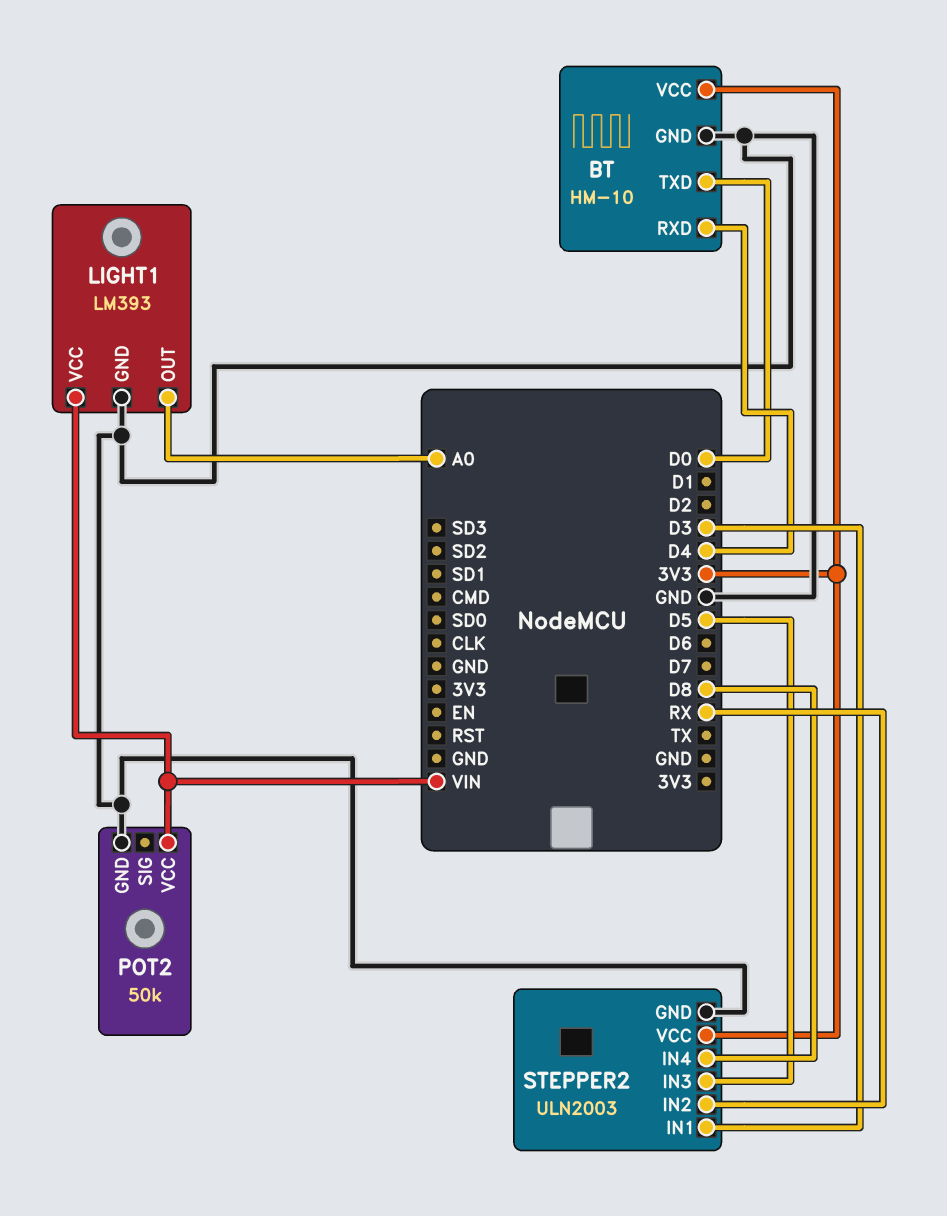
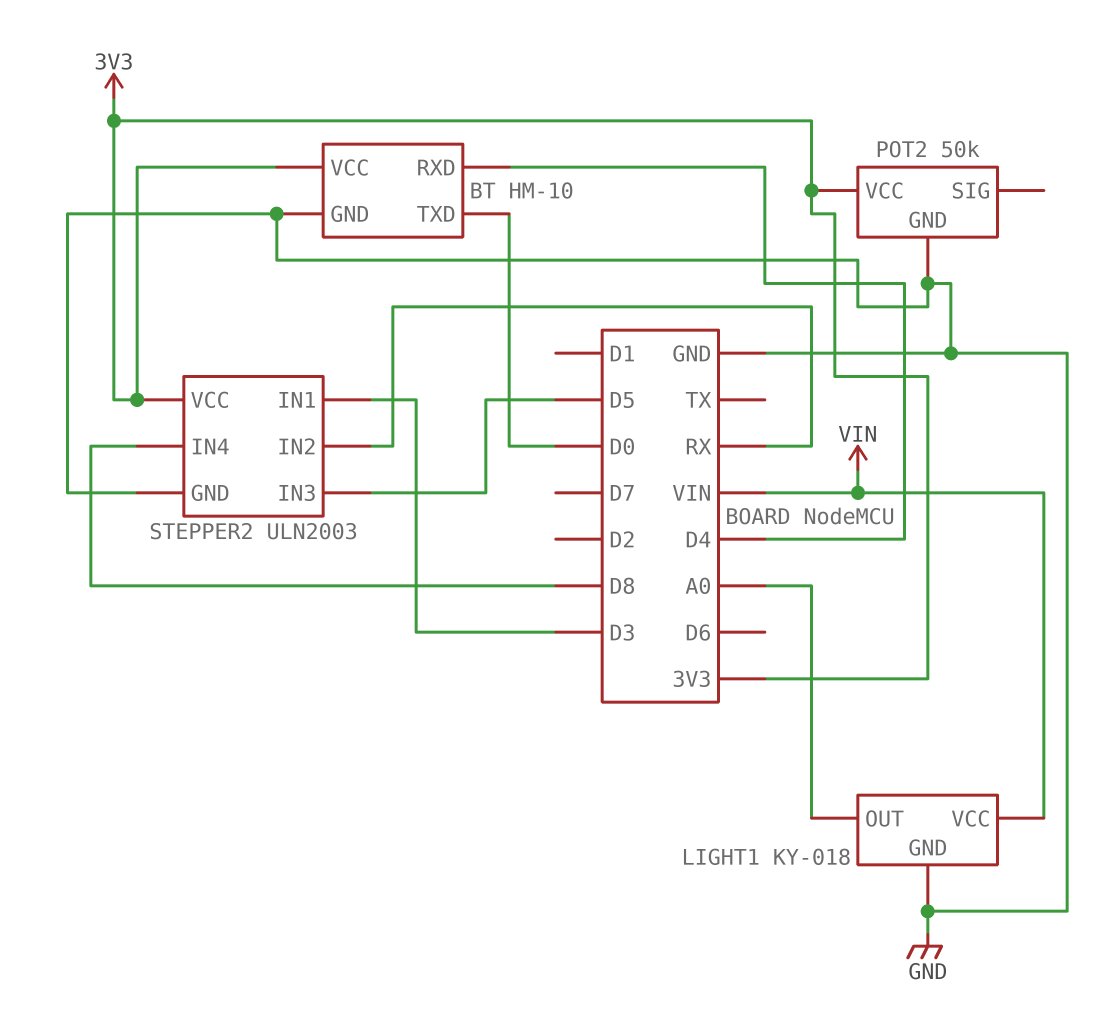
LIGHT1: LM393 -> KY-018
POT2 pin VCC: VIN -> 3V3

